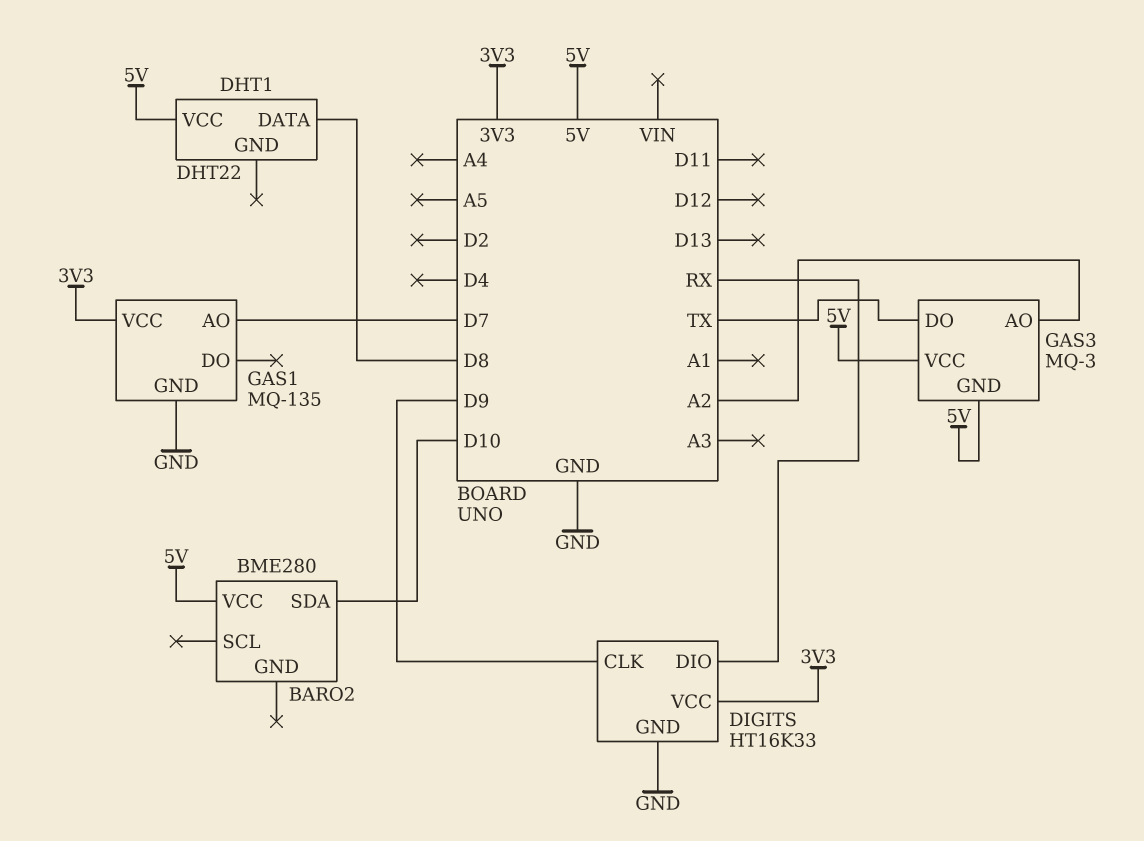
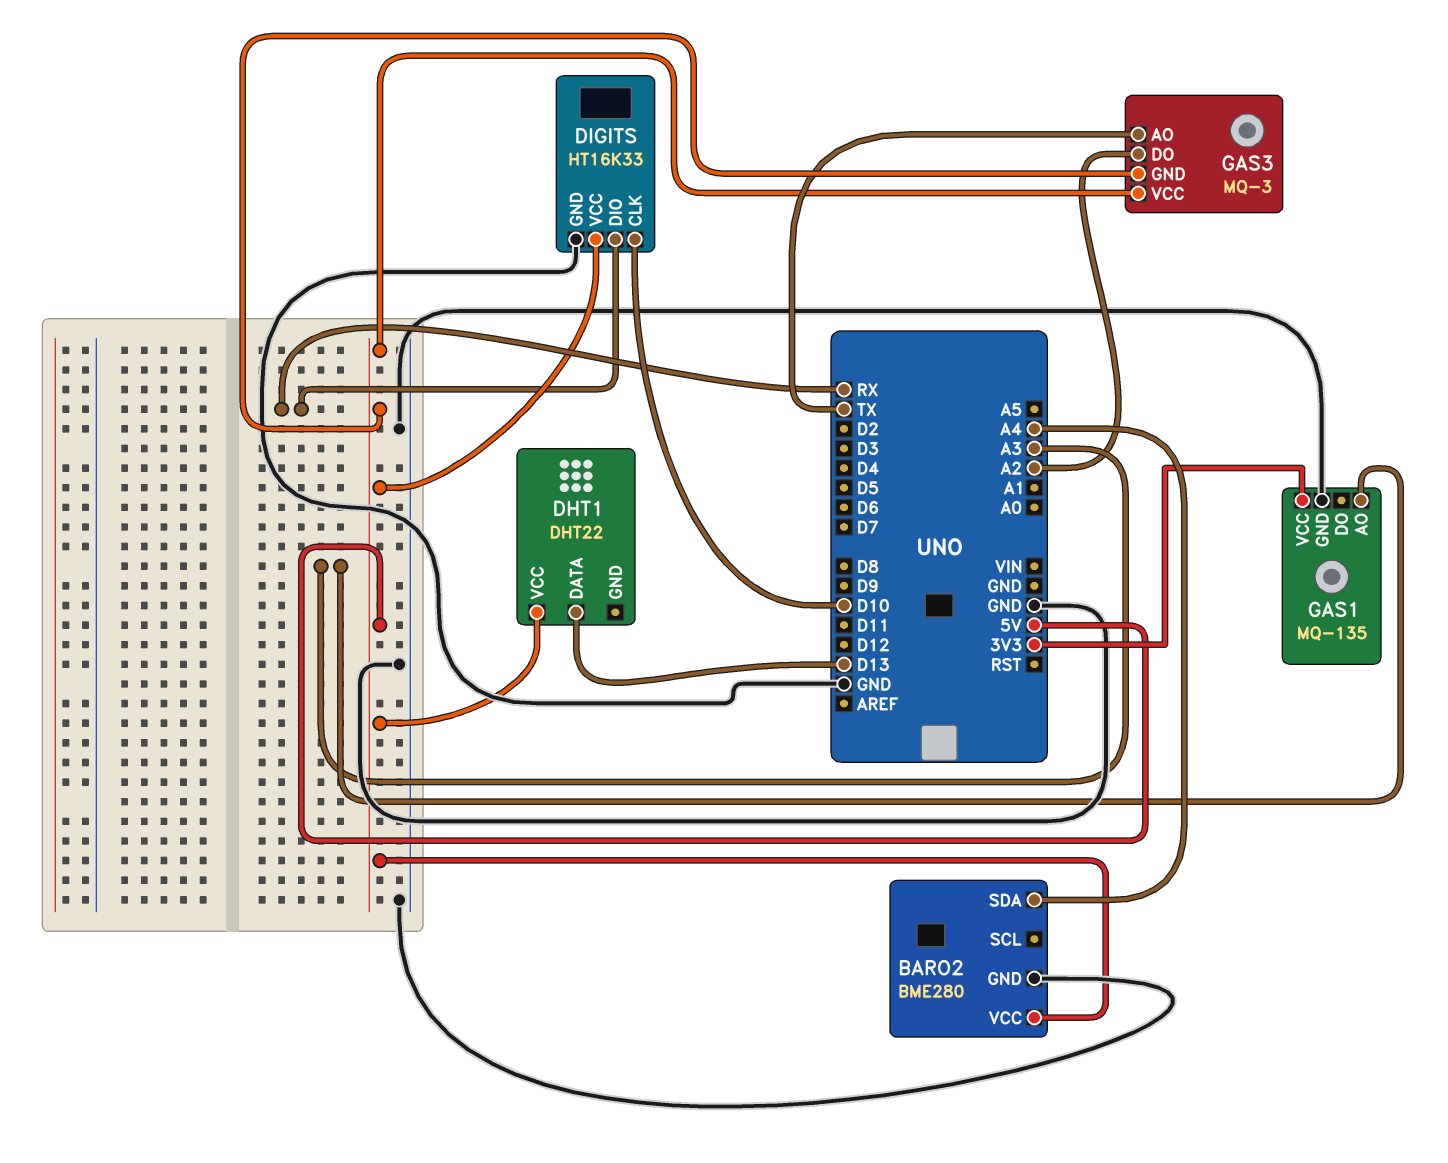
BARO2 pin GND: none -> GND
BARO2 pin SDA: D10 -> A4
DHT1 pin DATA: D8 -> D13
DIGITS pin CLK: D9 -> D10
DIGITS pin VCC: 3V3 -> 5V
GAS1 pin AO: D7 -> A3
GAS3 pin AO: A2 -> TX
GAS3 pin DO: TX -> A2

